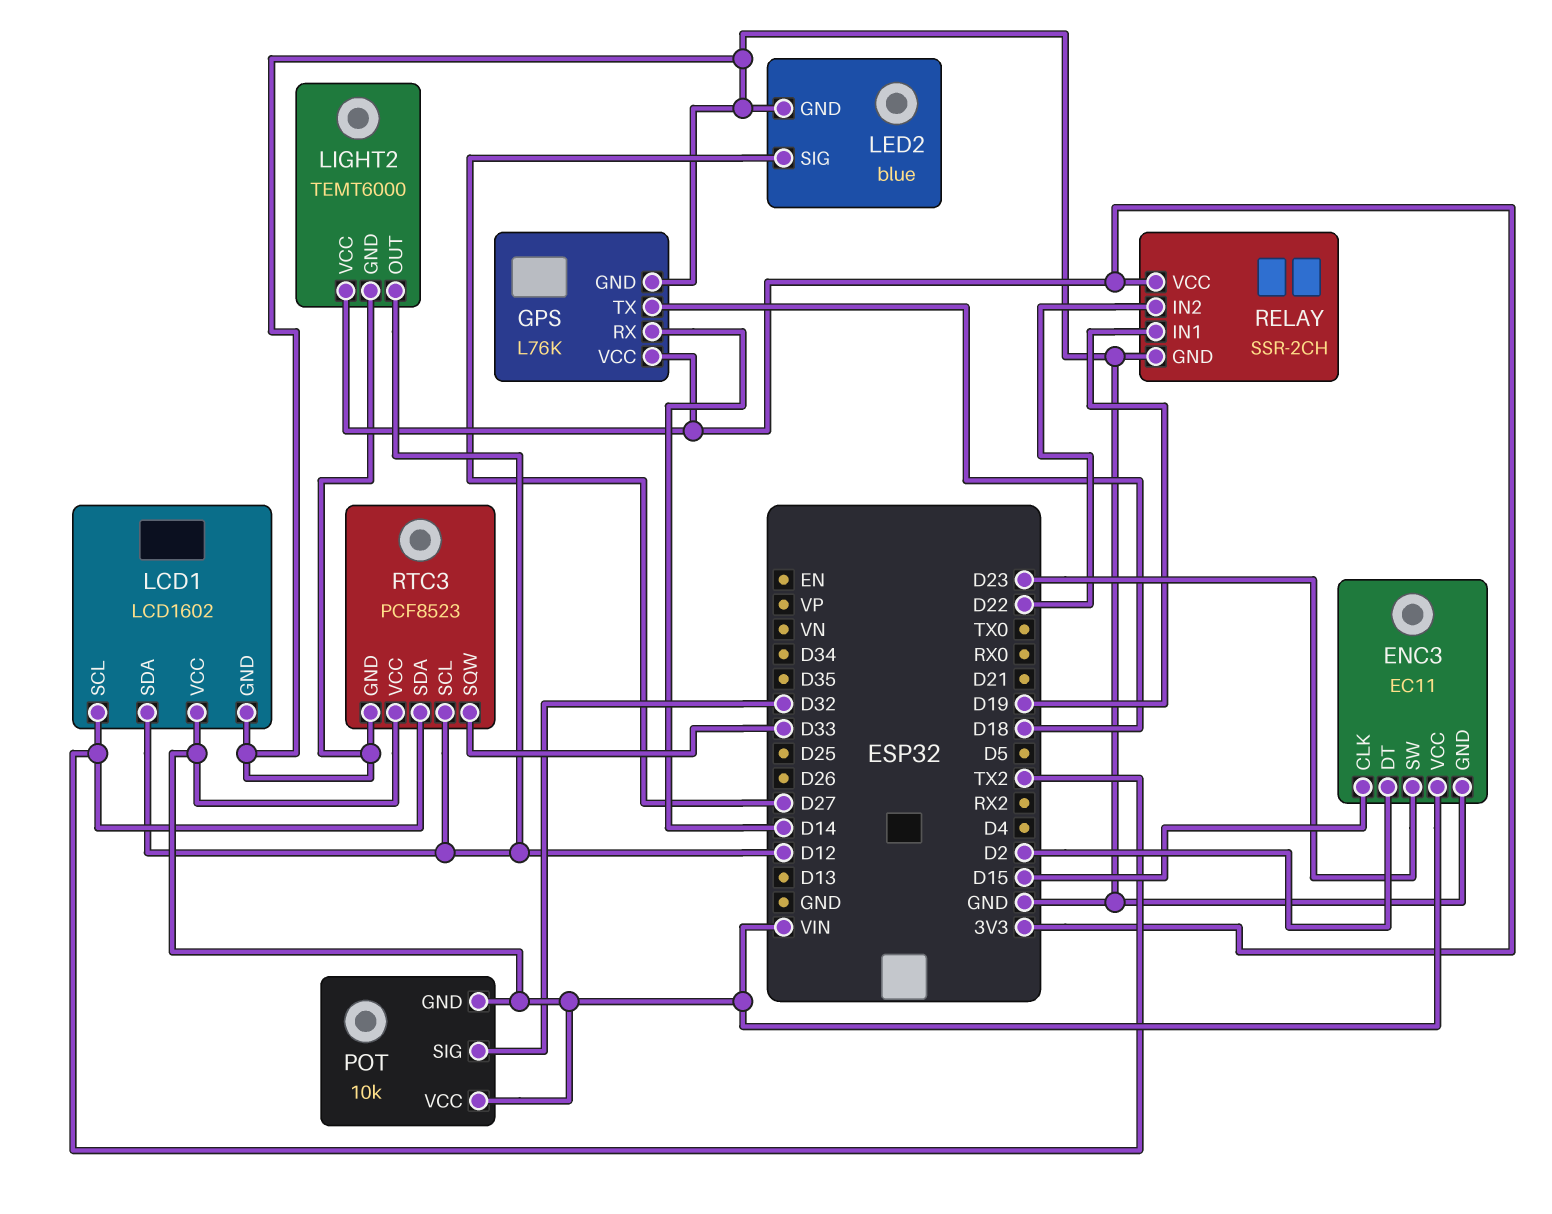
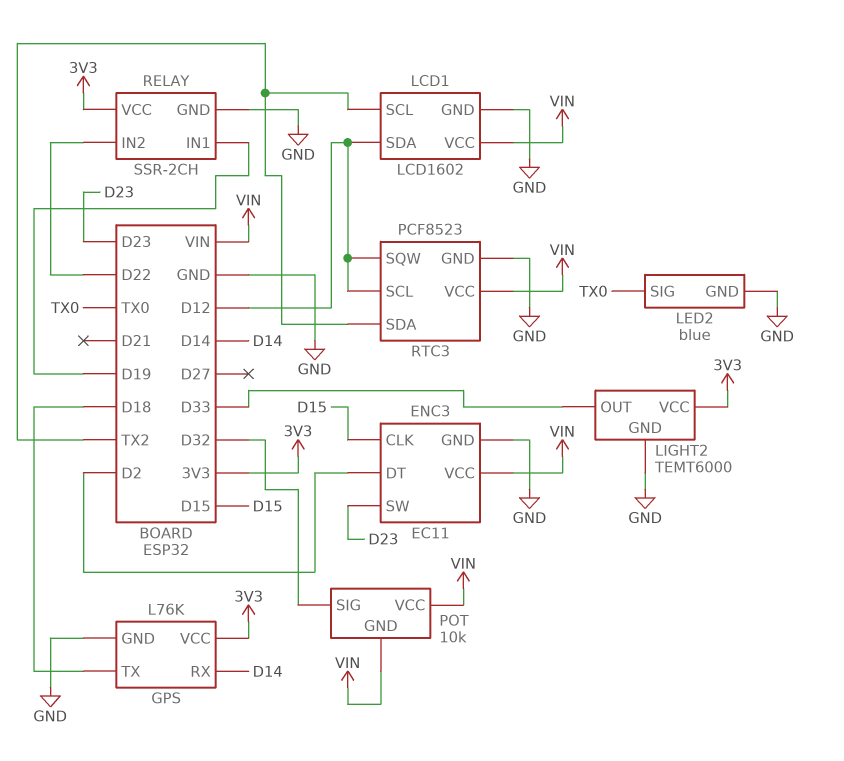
LED2 pin SIG: D27 -> TX0
LIGHT2 pin OUT: D12 -> D33
RTC3 pin SQW: D33 -> D12

